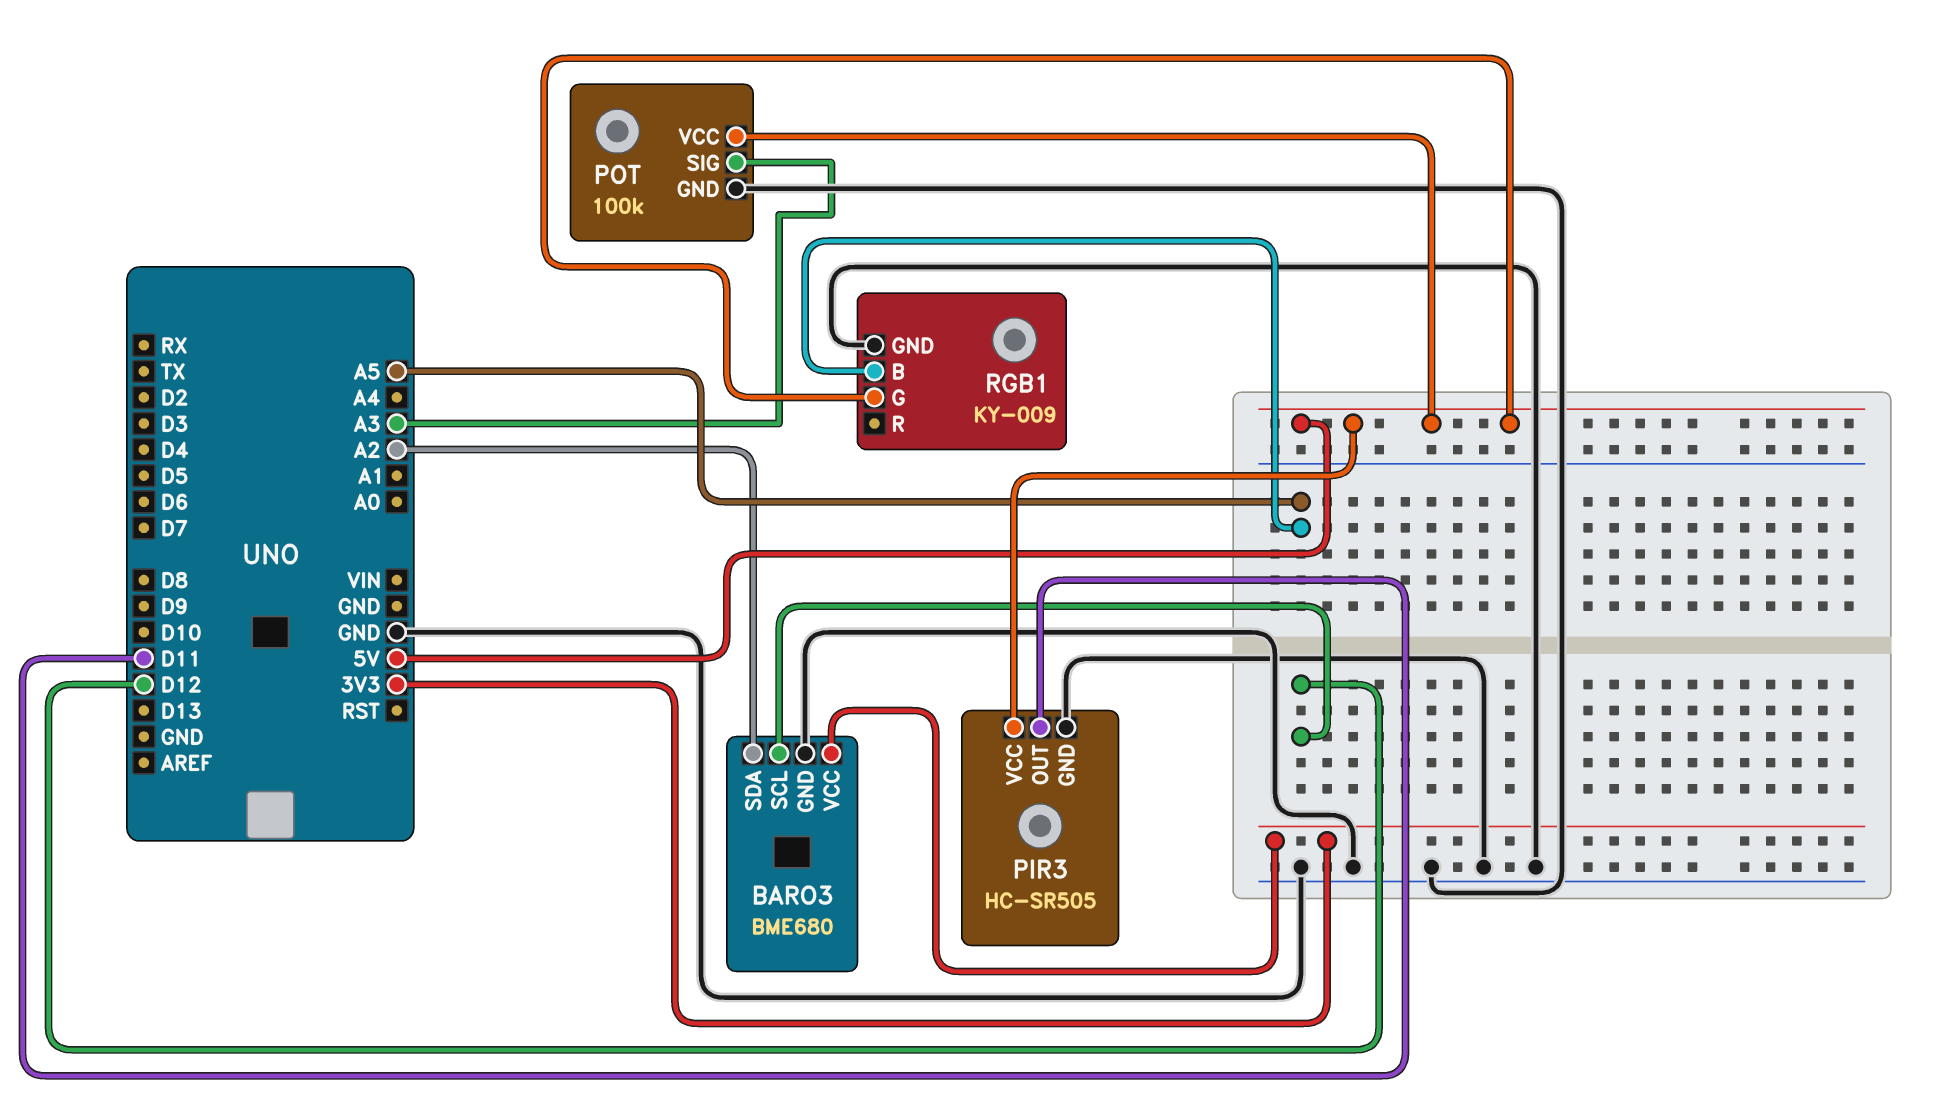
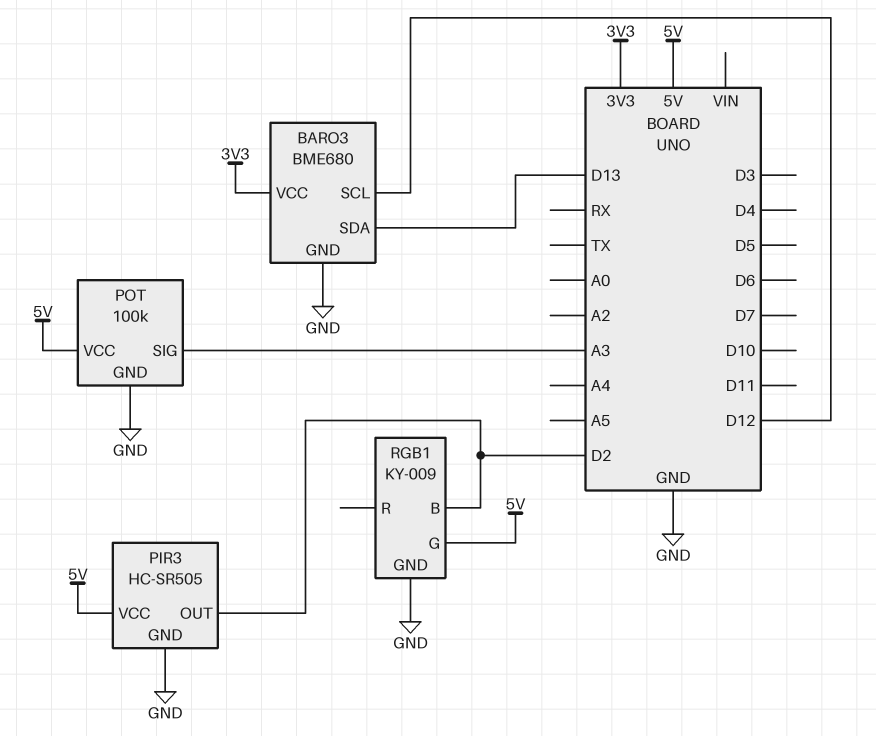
BARO3 pin SDA: A2 -> D13
PIR3 pin OUT: D11 -> D2
RGB1 pin B: A5 -> D2

